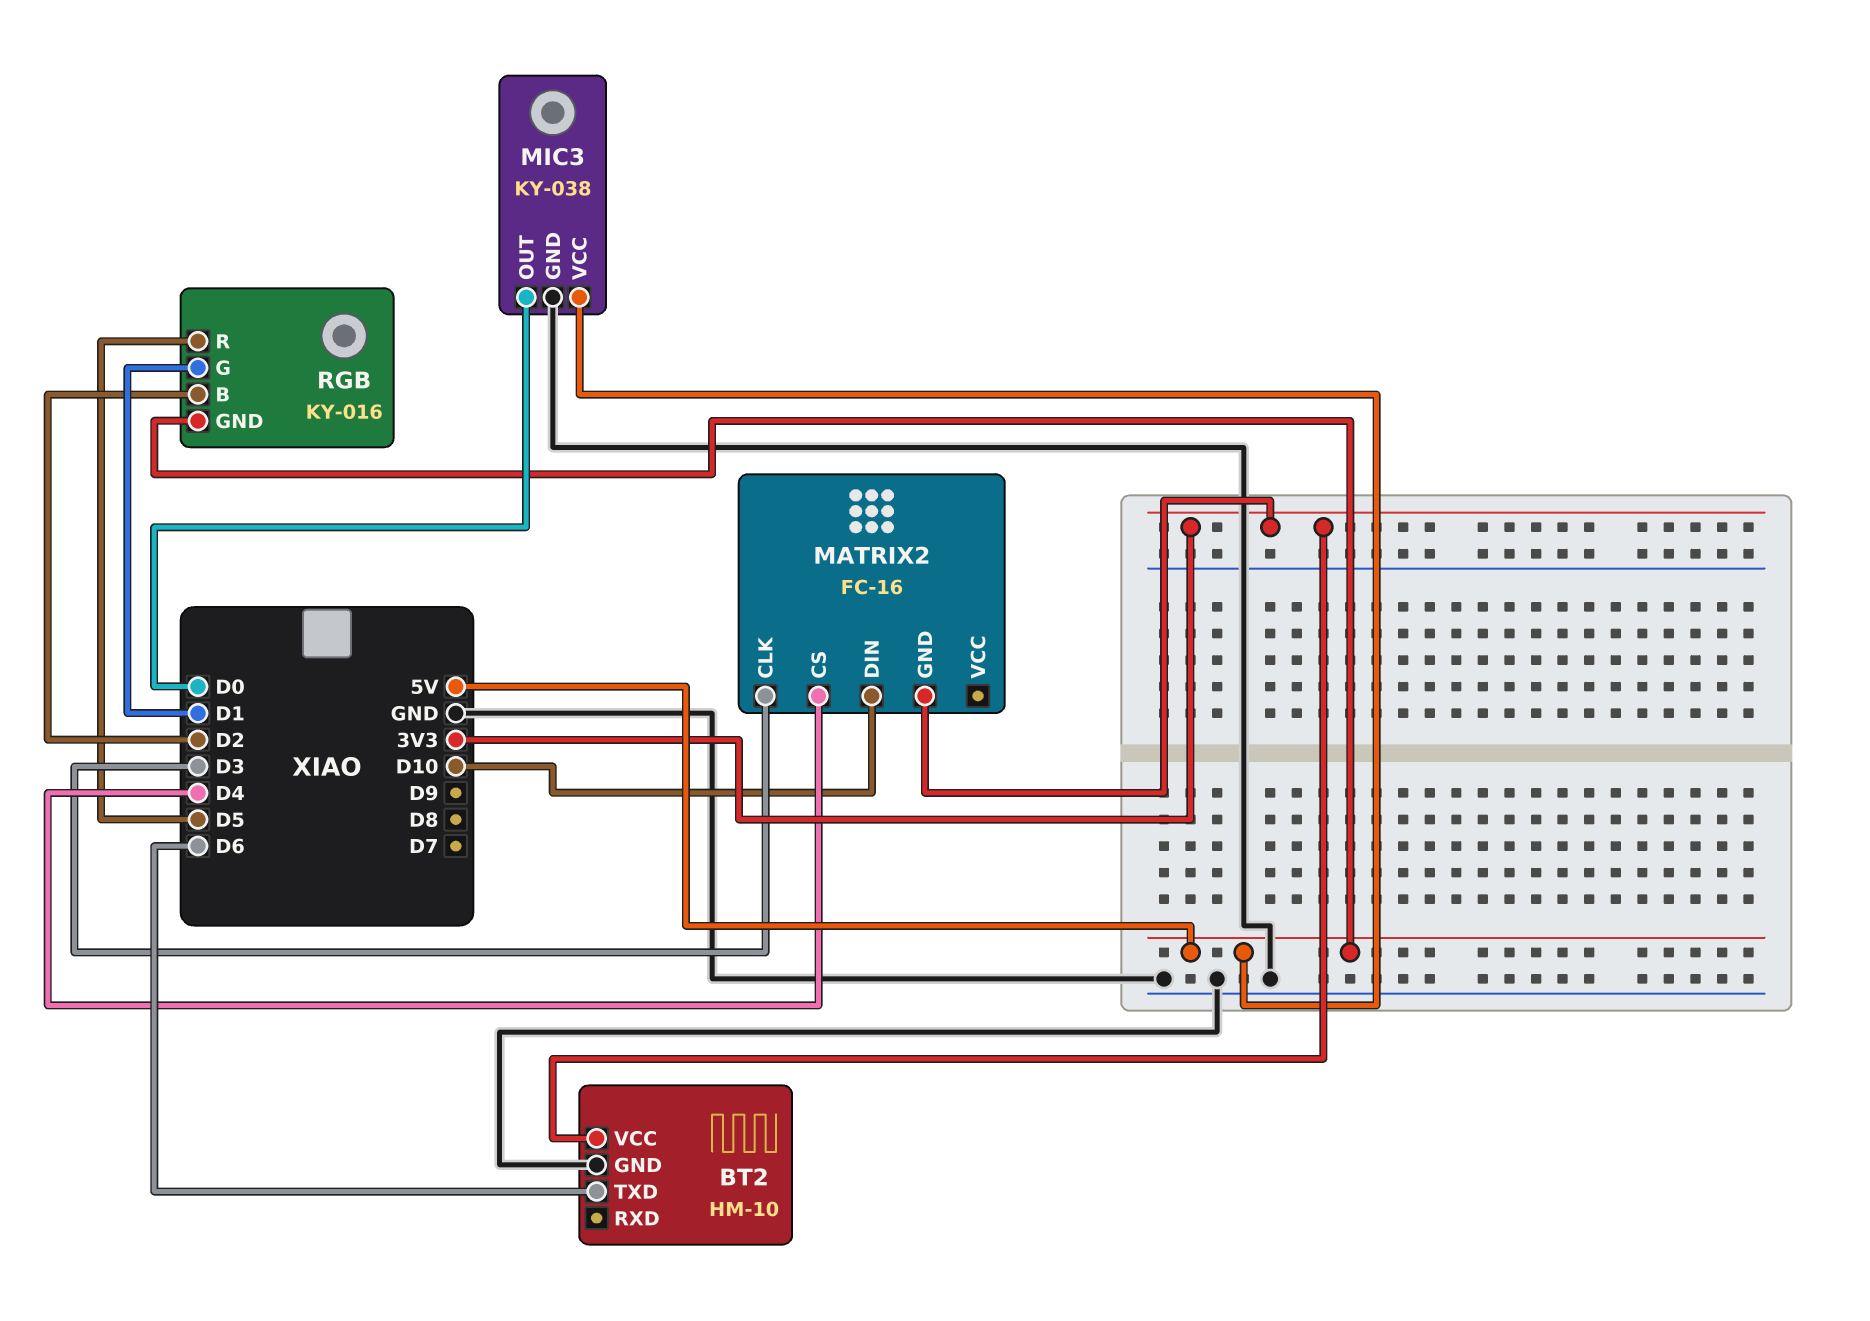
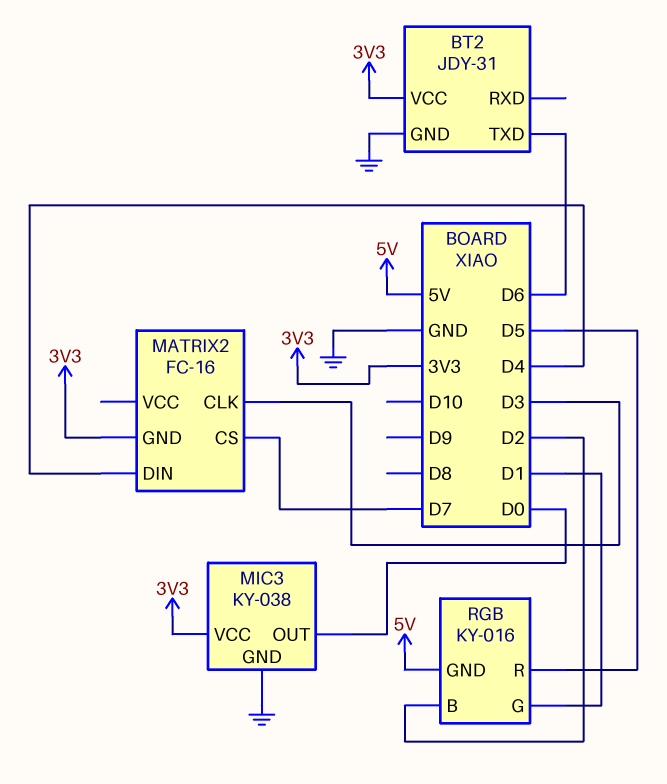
BT2: HM-10 -> JDY-31
MATRIX2 pin CS: D4 -> D7
MATRIX2 pin DIN: D10 -> D4
MIC3 pin VCC: 5V -> 3V3

